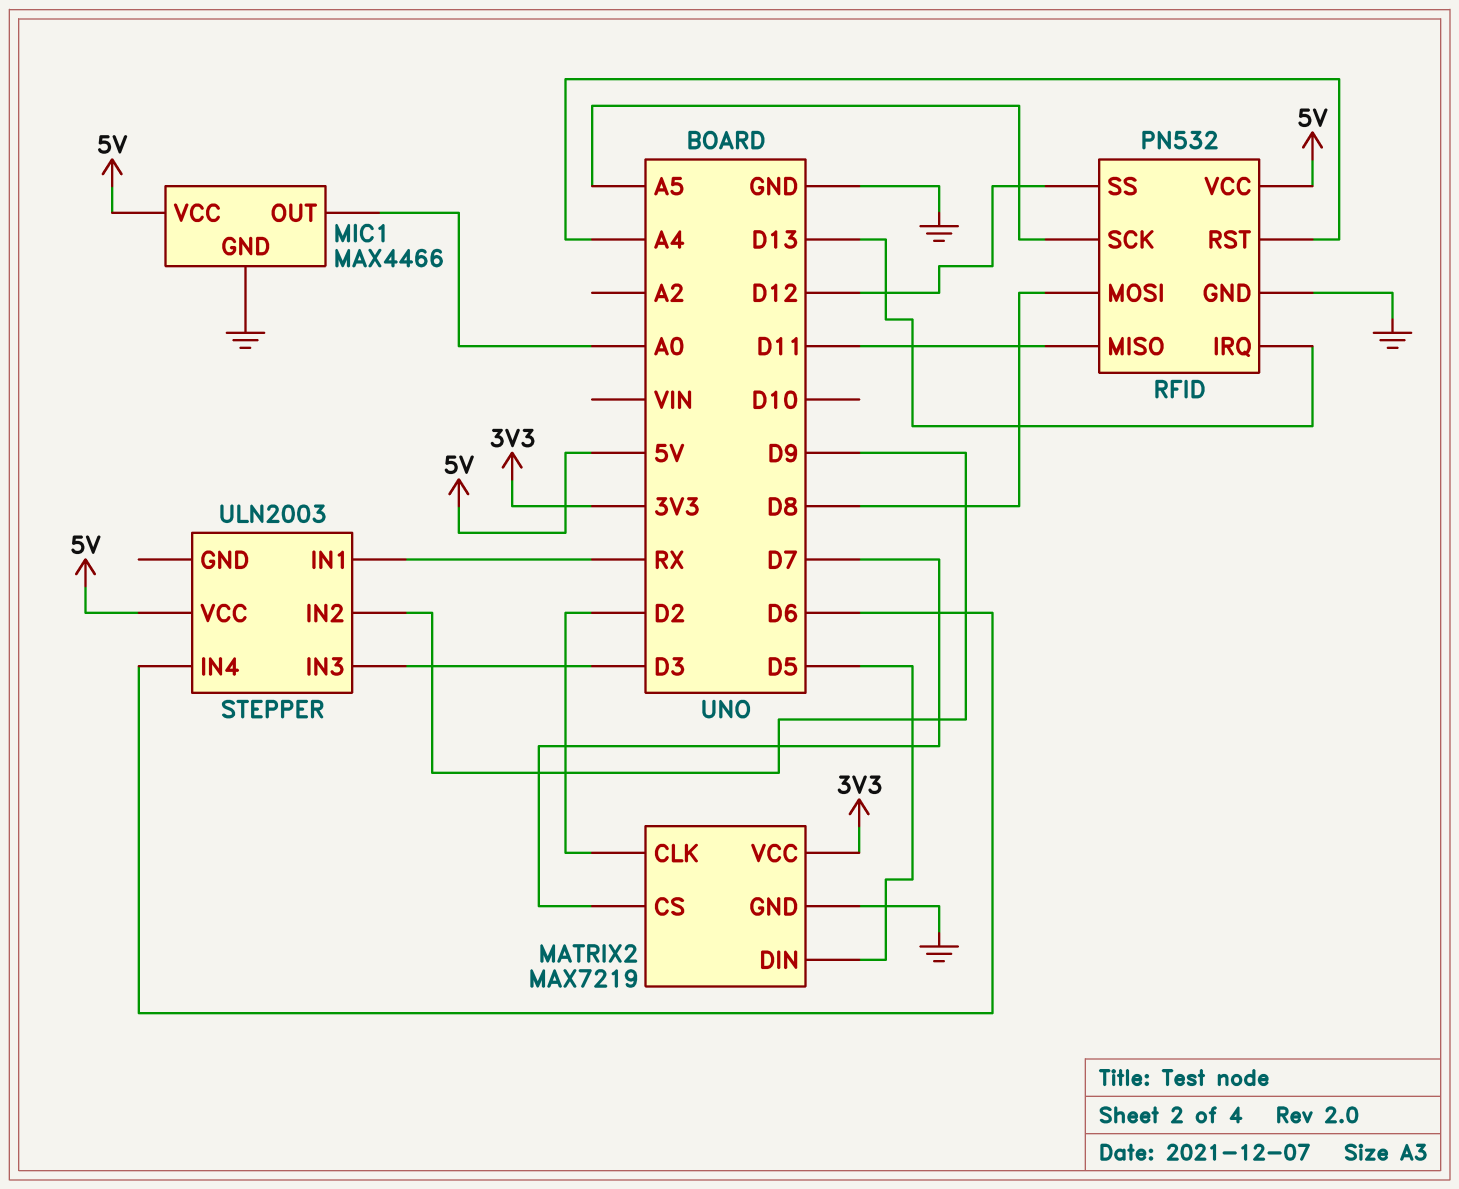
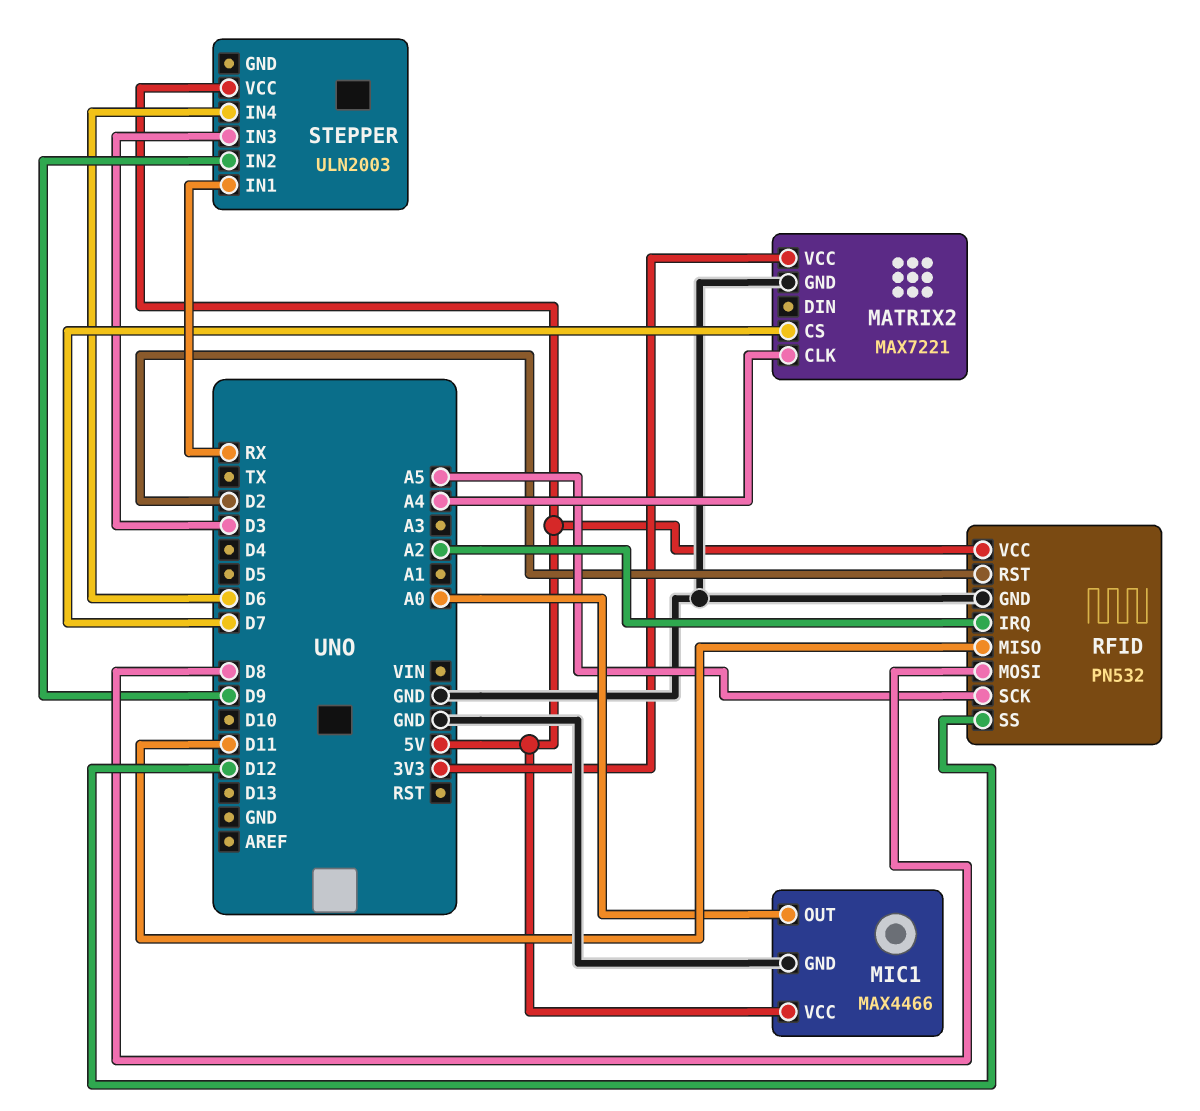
MATRIX2: MAX7219 -> MAX7221
MATRIX2 pin CLK: D2 -> A4
MATRIX2 pin DIN: D5 -> none
RFID pin IRQ: D13 -> A2
RFID pin RST: A4 -> D2

